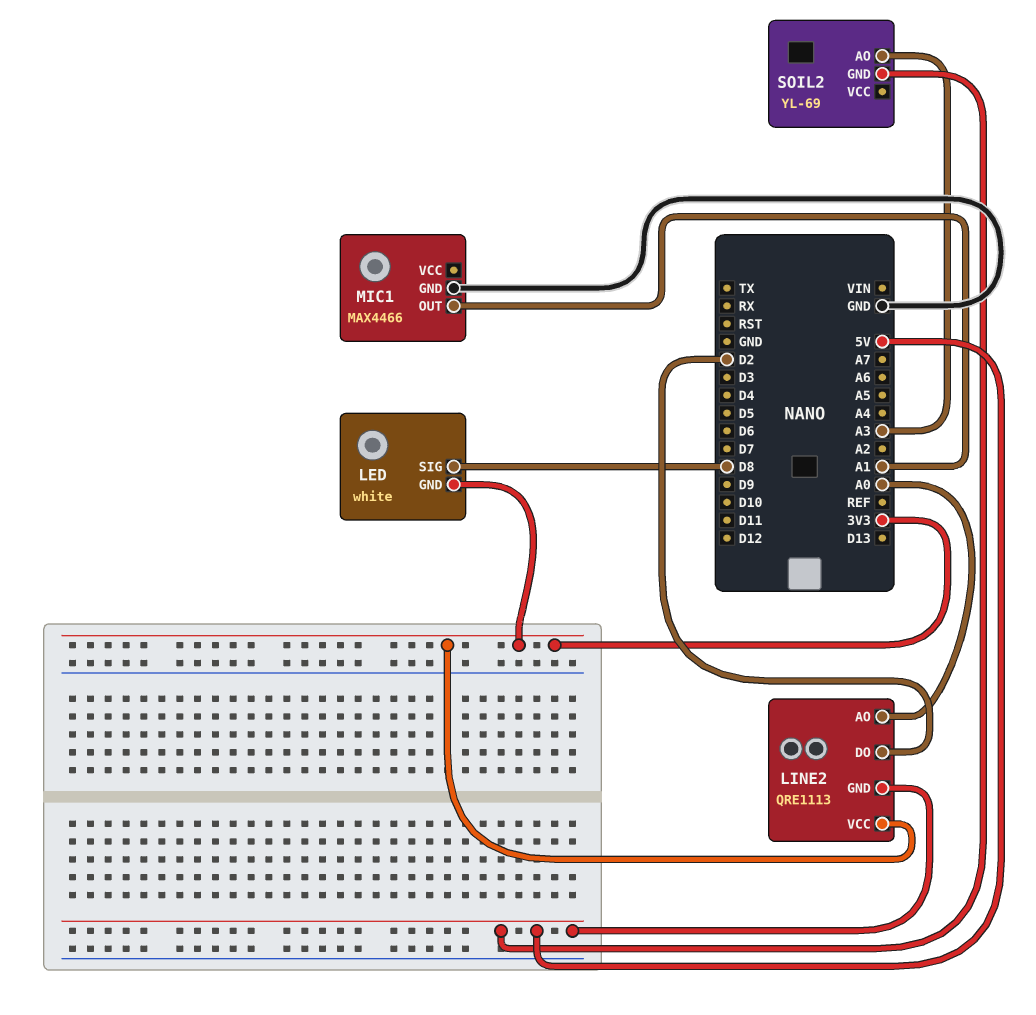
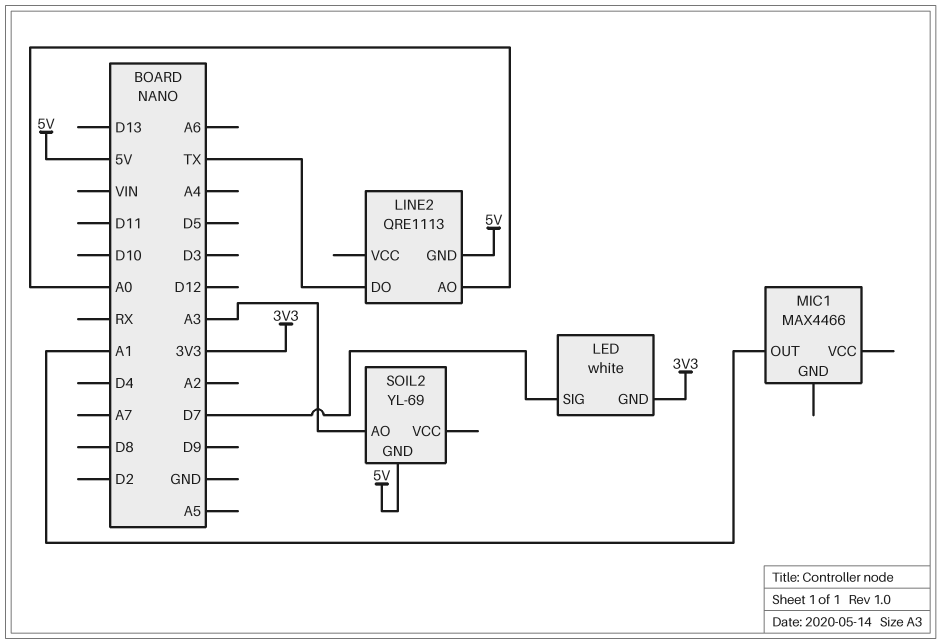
LED pin SIG: D8 -> D7
LINE2 pin DO: D2 -> TX
LINE2 pin VCC: 3V3 -> none
MIC1 pin GND: GND -> none

